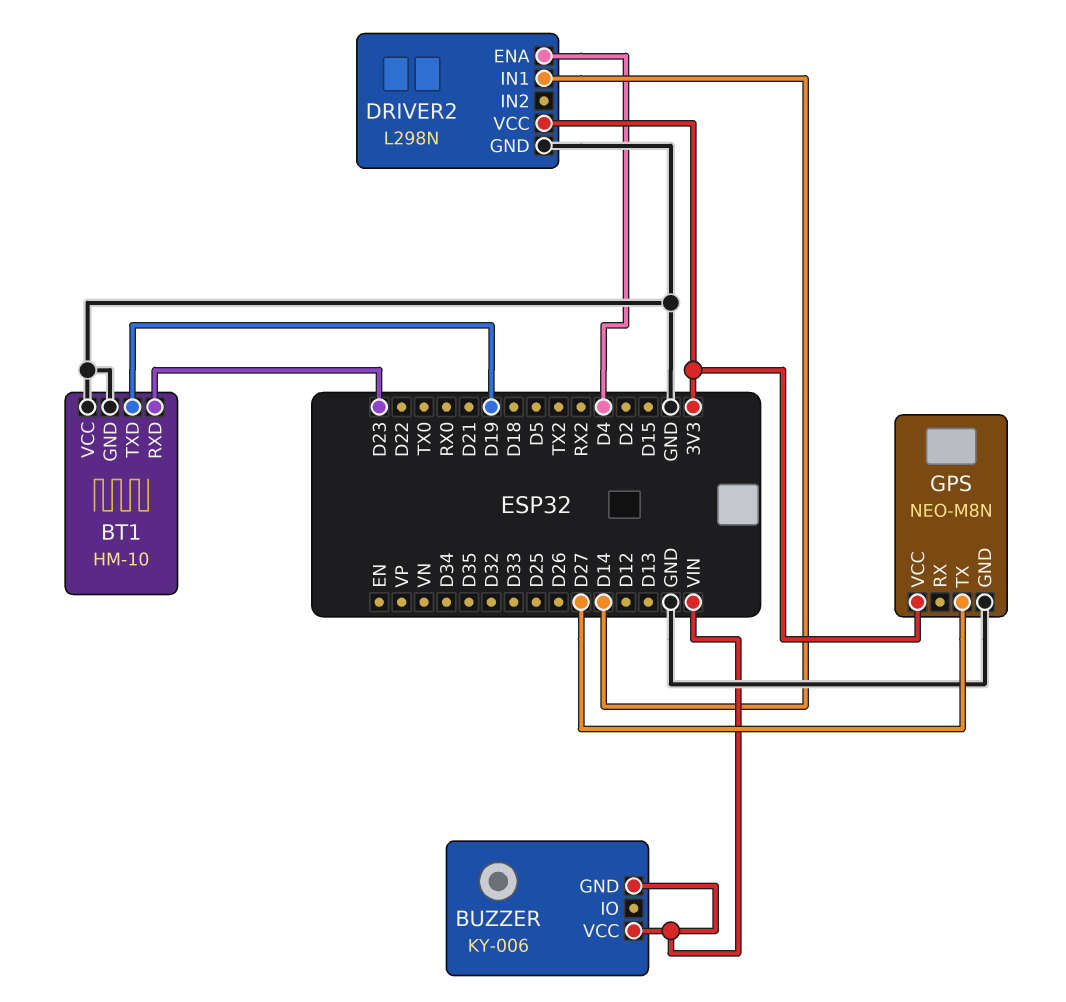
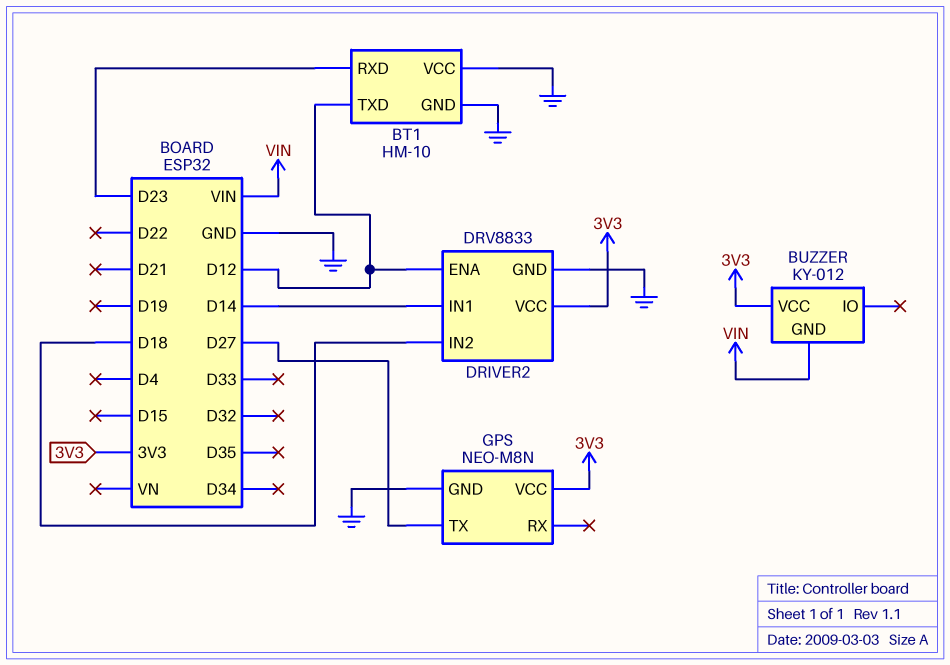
BT1 pin TXD: D19 -> D12
BUZZER: KY-006 -> KY-012
BUZZER pin VCC: VIN -> 3V3
DRIVER2: L298N -> DRV8833
DRIVER2 pin ENA: D4 -> D12
DRIVER2 pin IN2: none -> D18

